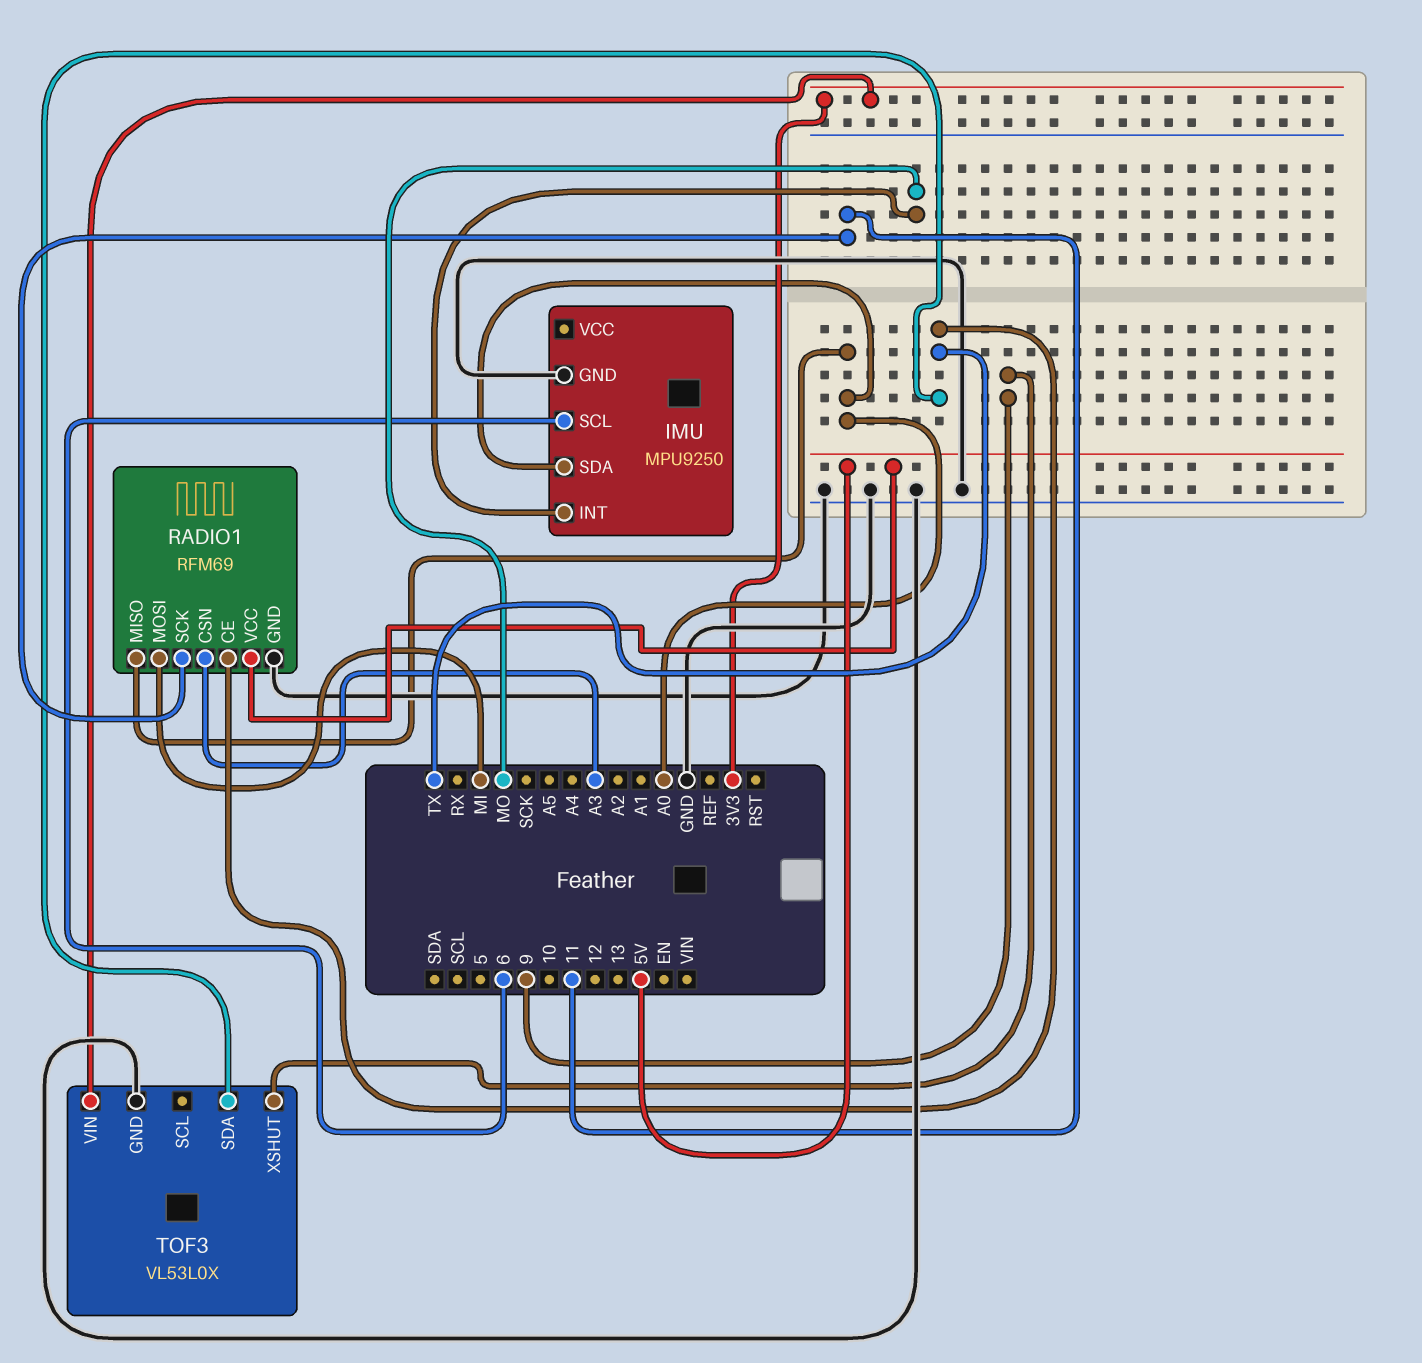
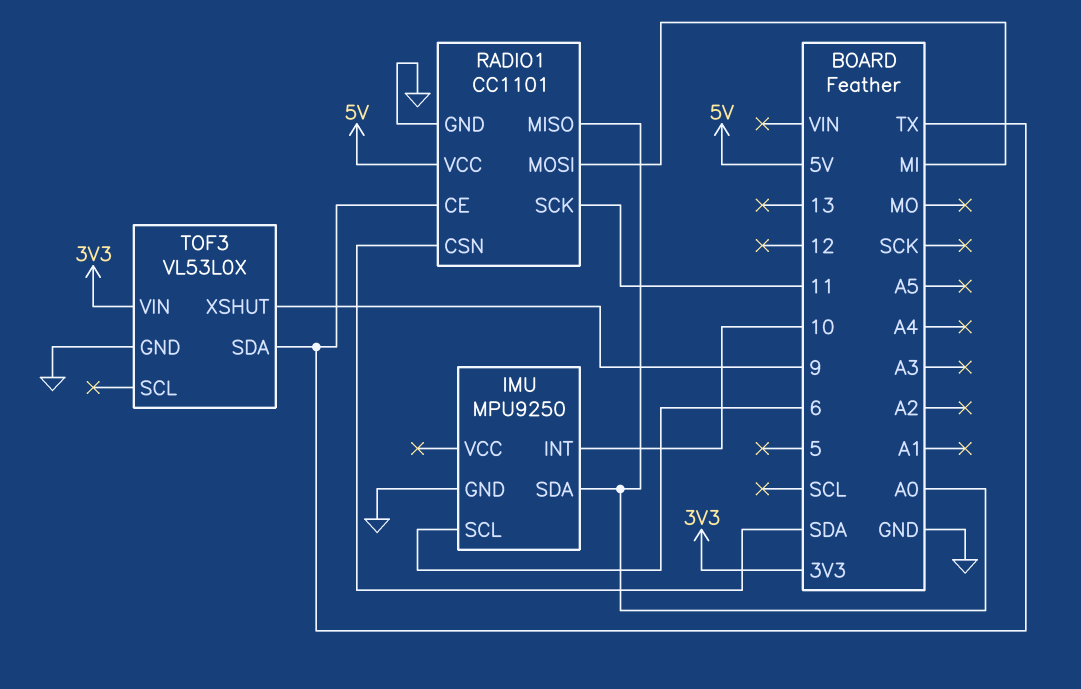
IMU pin INT: MO -> 10
RADIO1: RFM69 -> CC1101
RADIO1 pin CSN: A3 -> SDA

